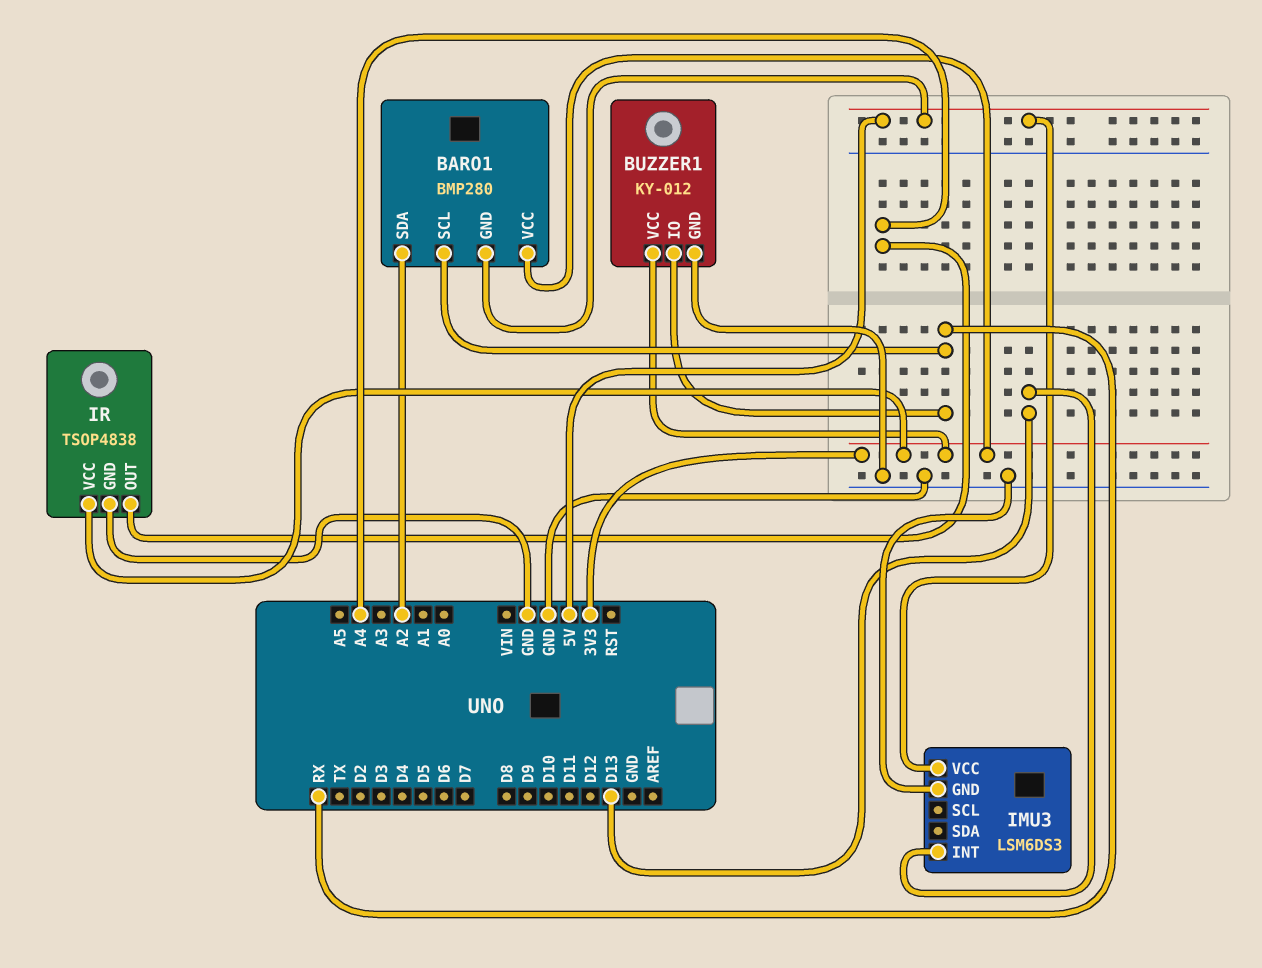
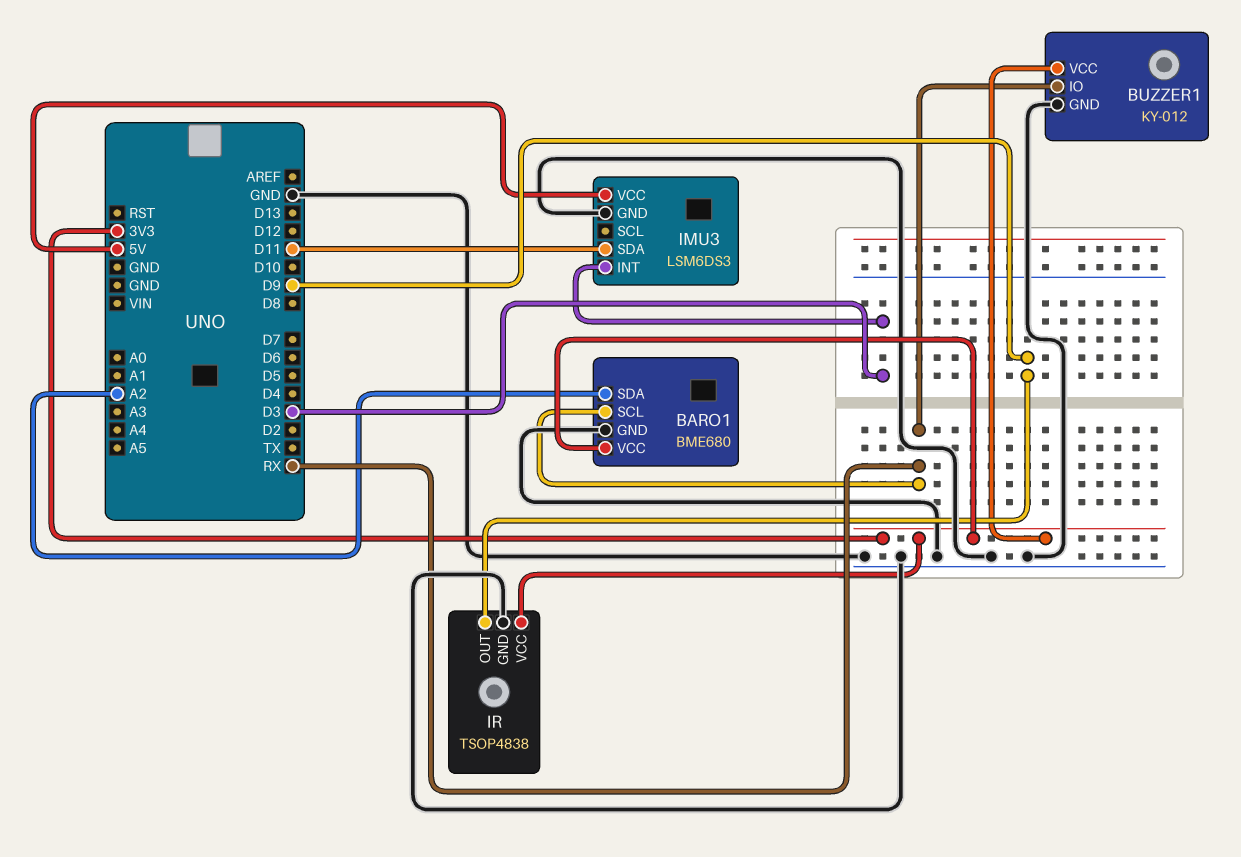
BARO1: BMP280 -> BME680
BARO1 pin GND: 5V -> GND
IMU3 pin INT: D13 -> D3
IMU3 pin SDA: none -> D11
IR pin OUT: A4 -> D9

